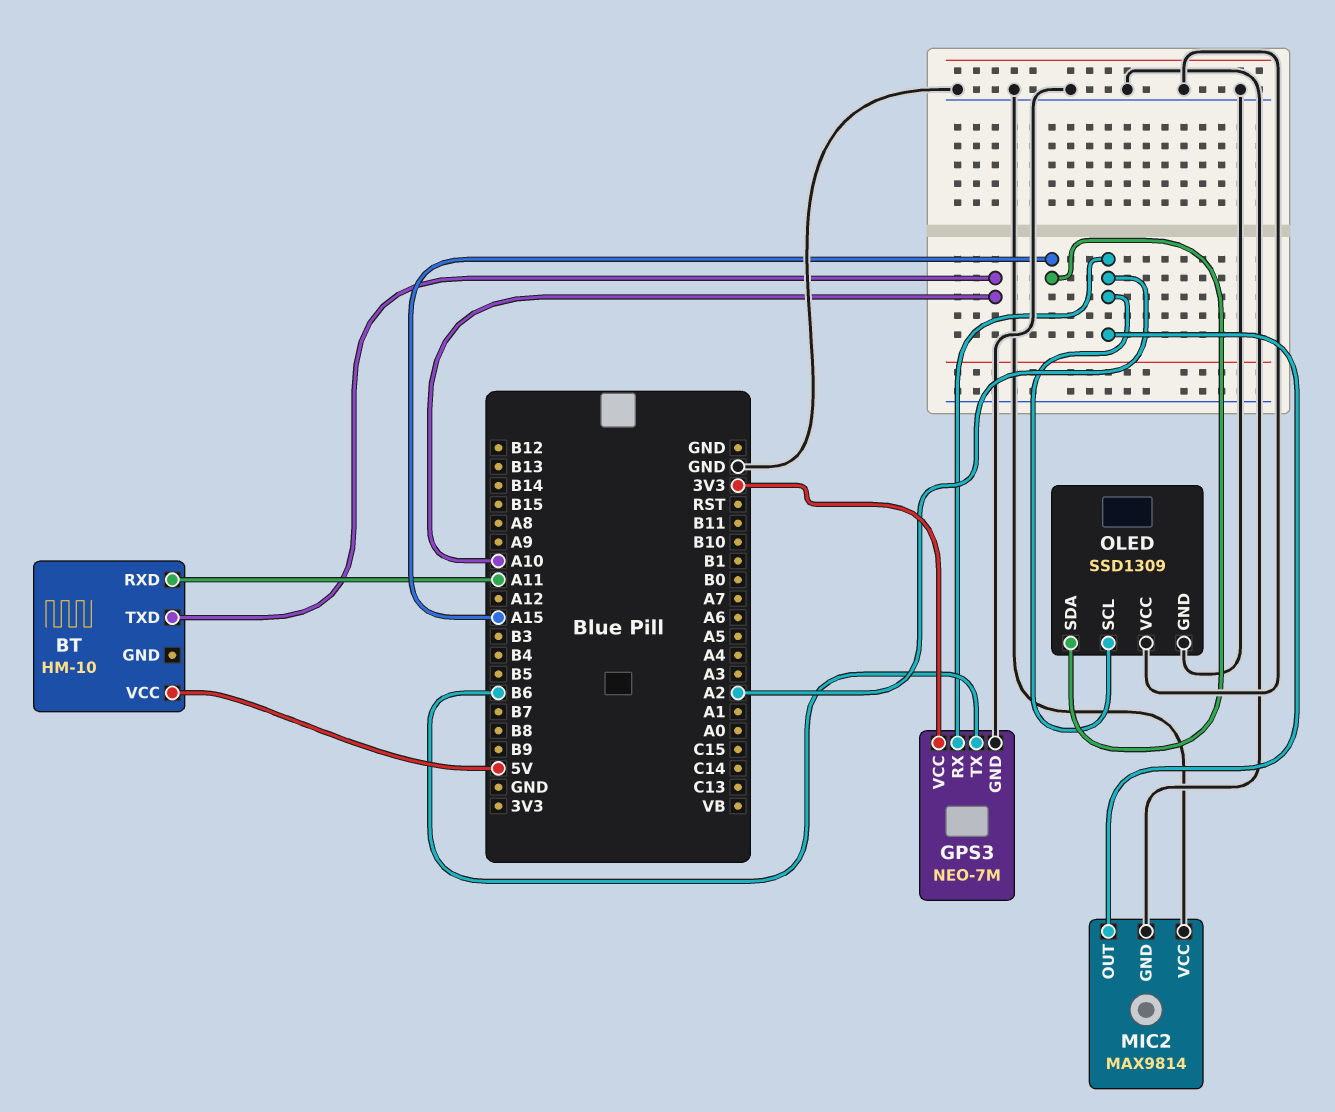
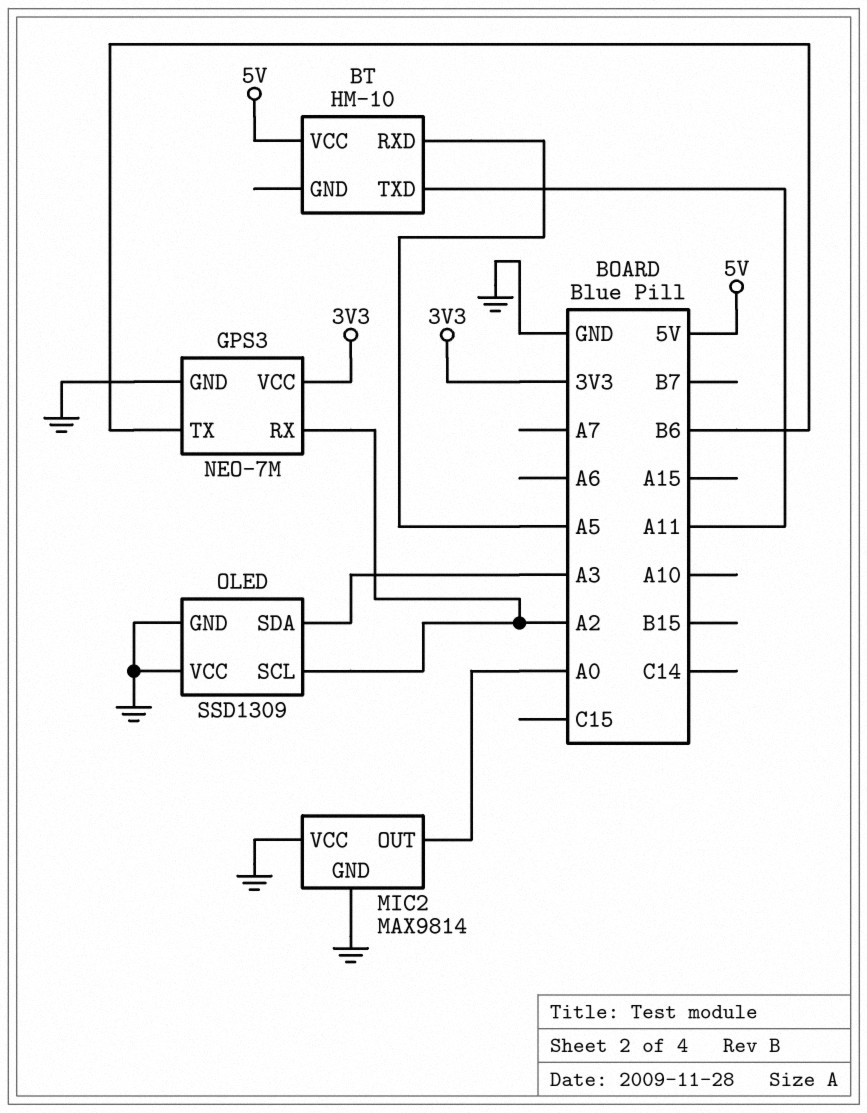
BT pin RXD: A11 -> A5
BT pin TXD: A10 -> A11
MIC2 pin OUT: A2 -> A0
OLED pin SDA: A15 -> A3

